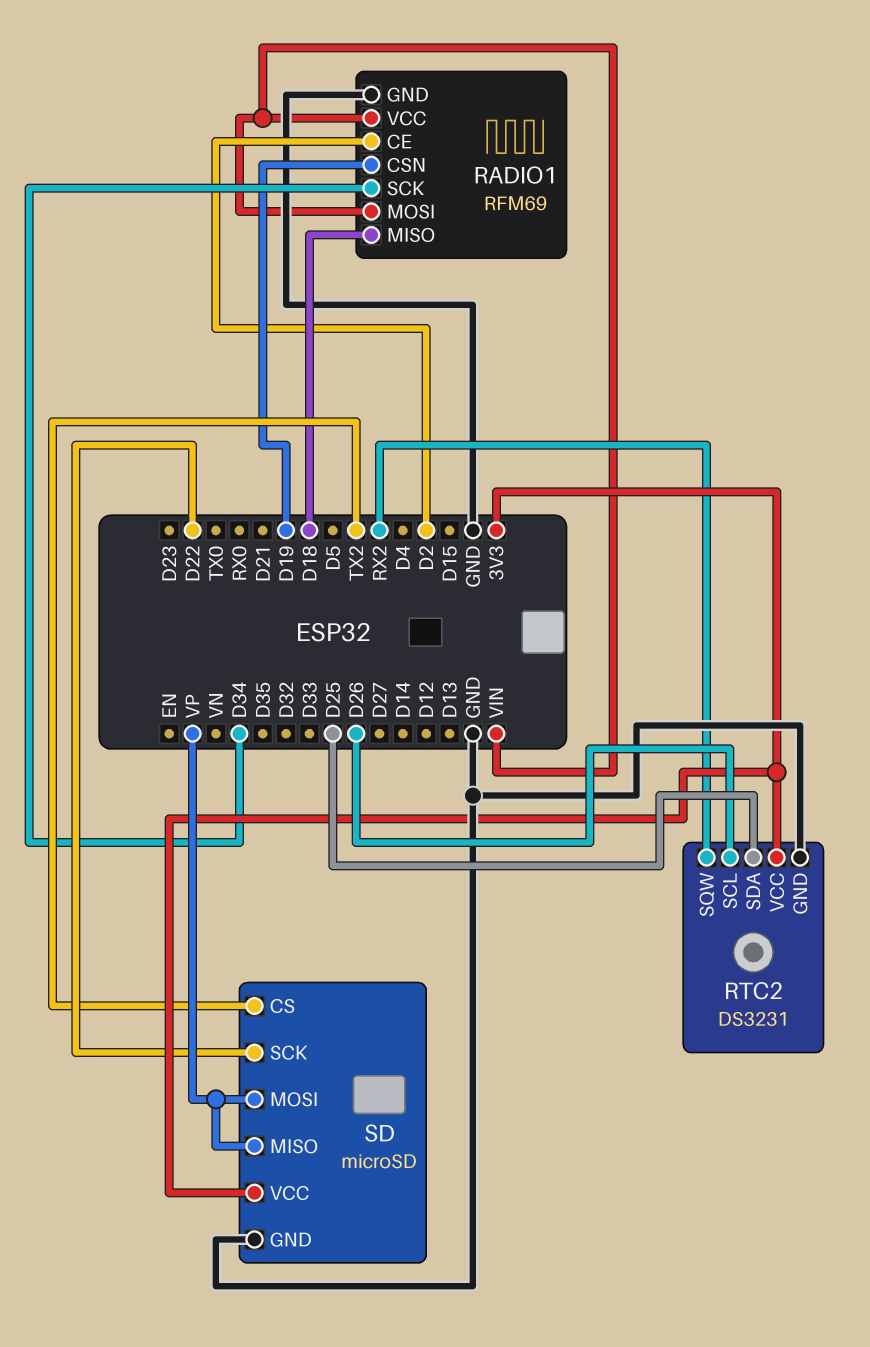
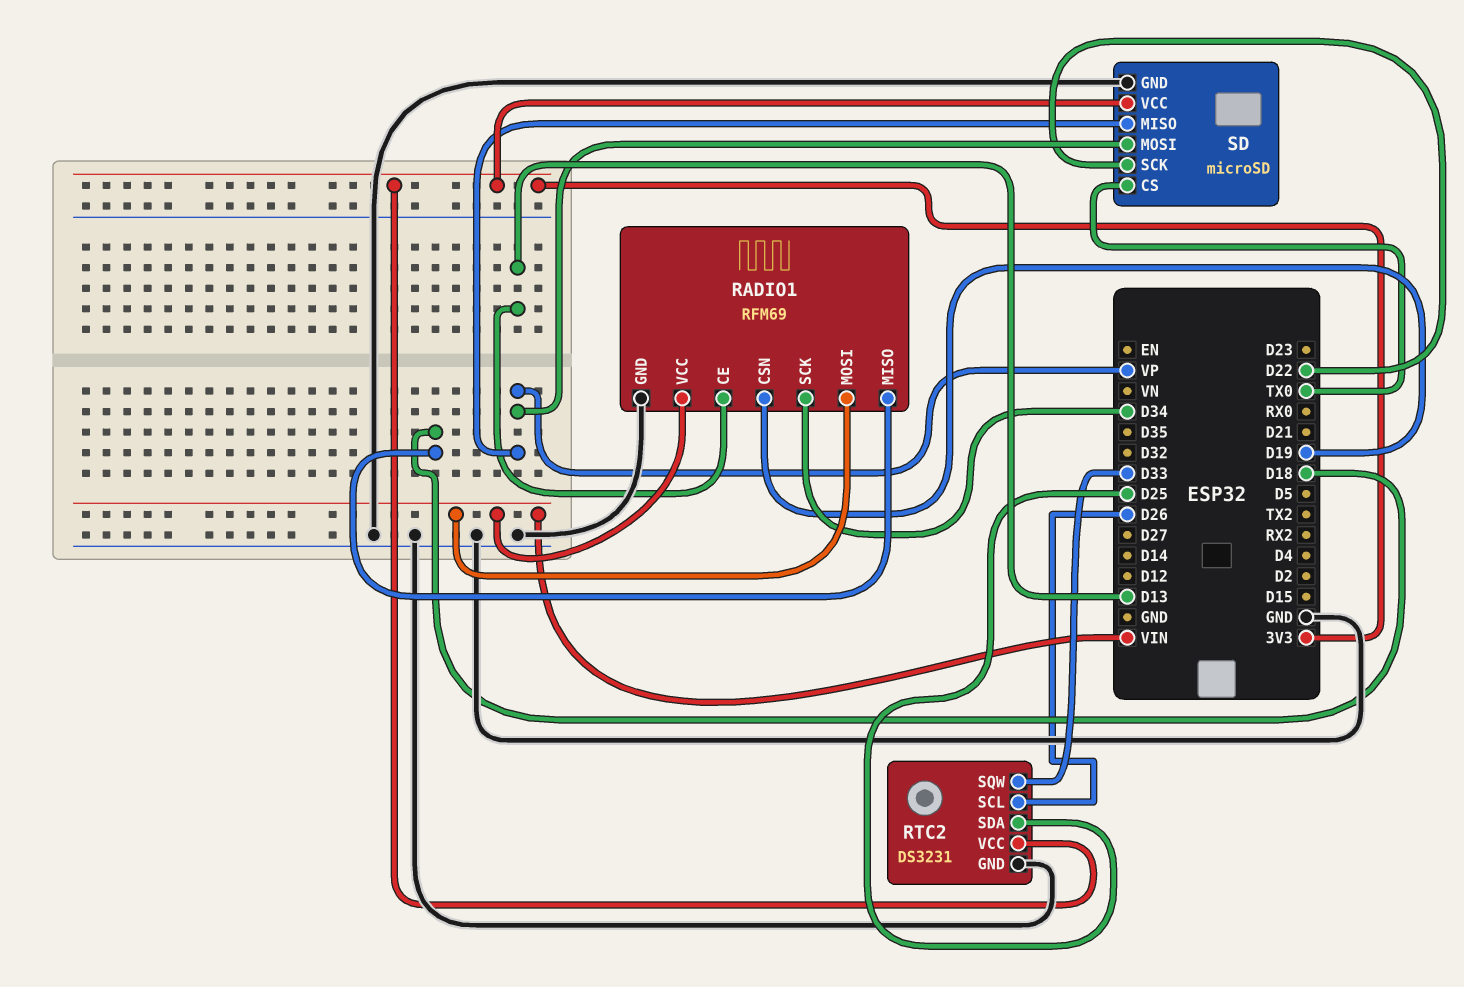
RADIO1 pin CE: D2 -> D13
RTC2 pin SQW: RX2 -> D33
SD pin CS: TX2 -> TX0

